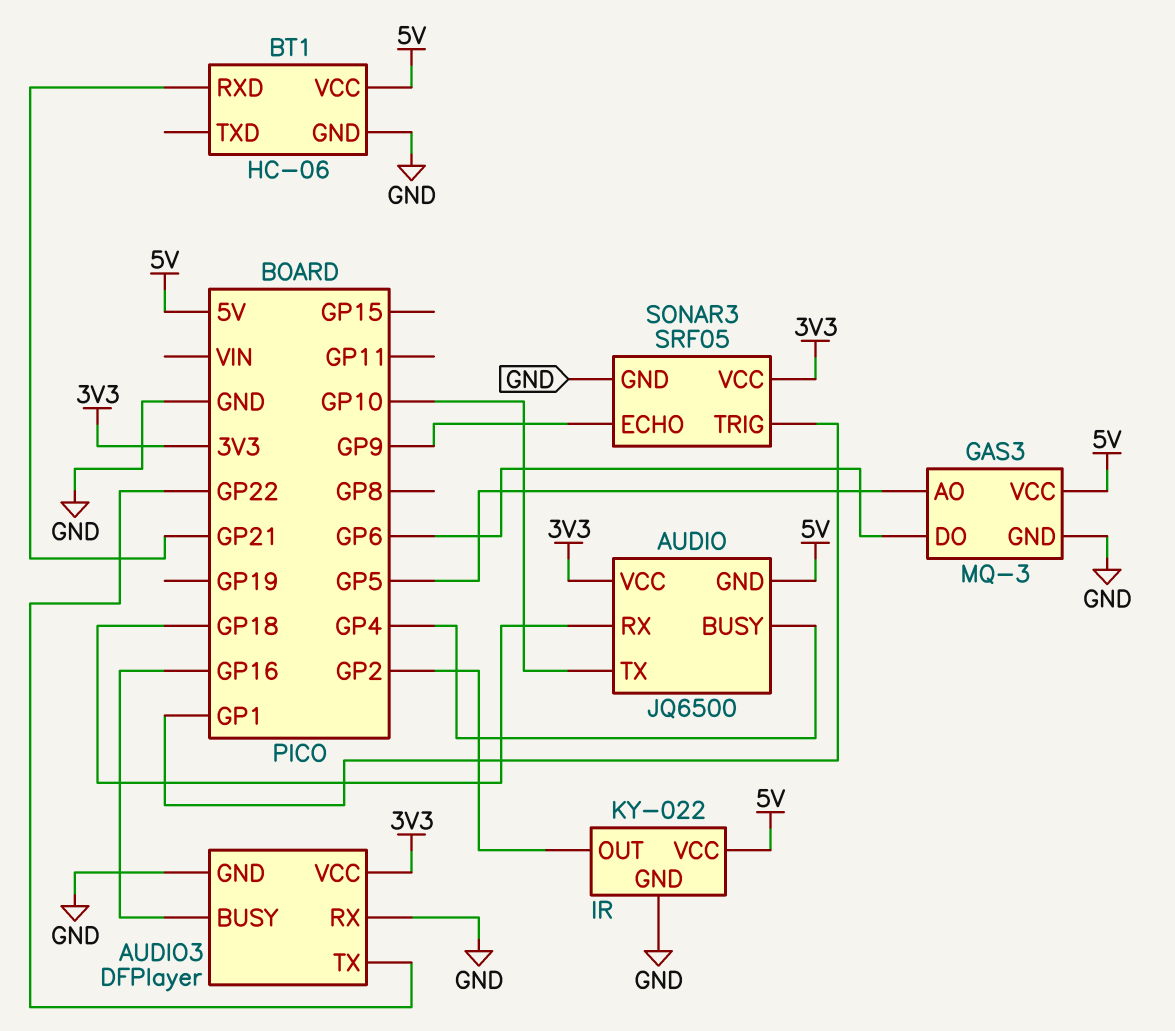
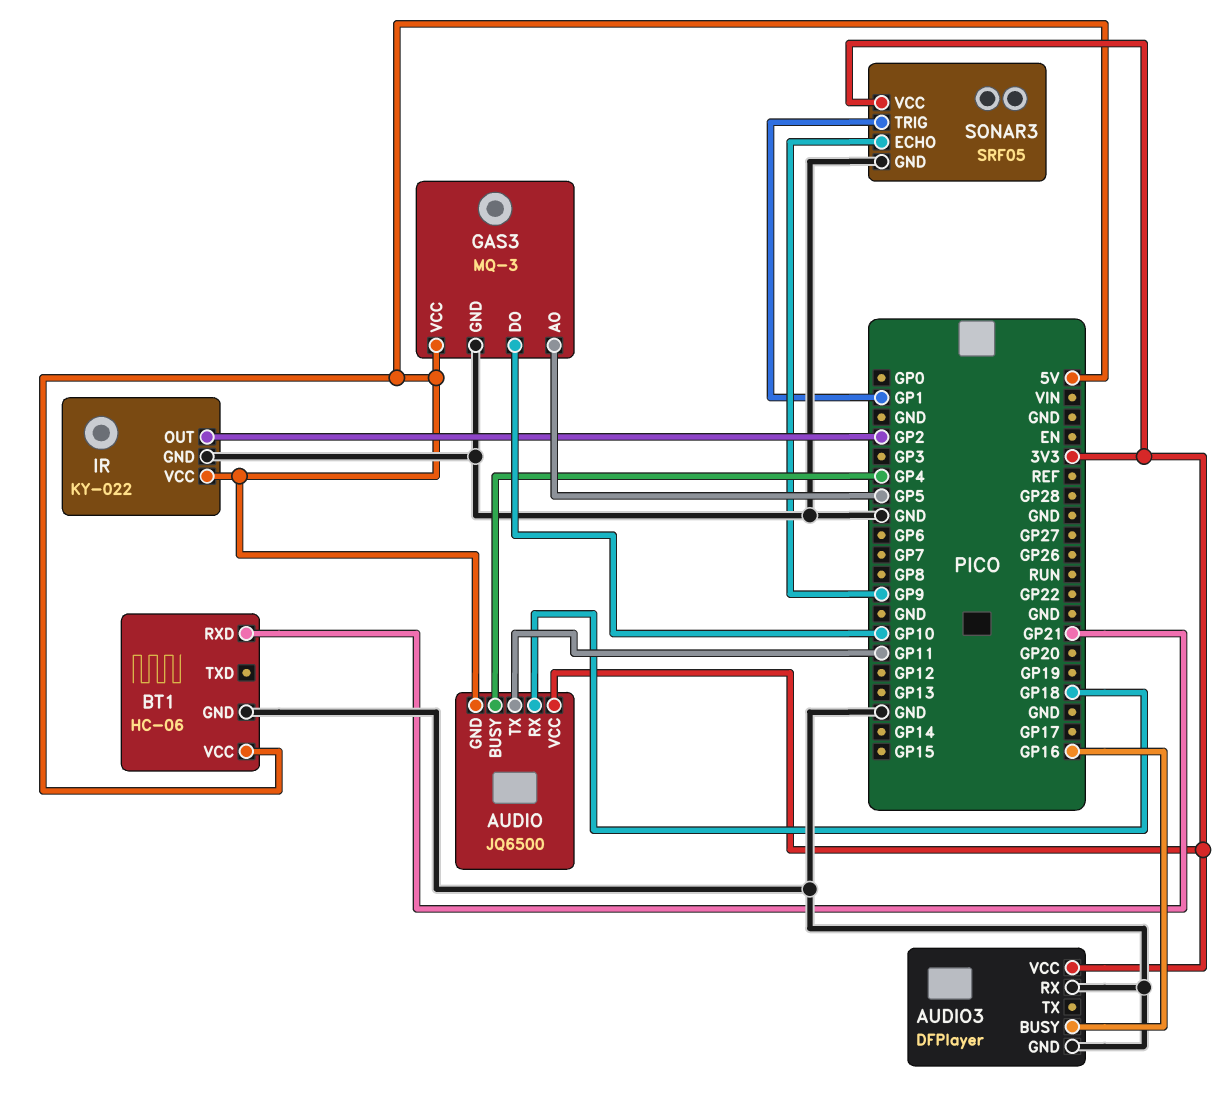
AUDIO pin TX: GP10 -> GP11
AUDIO3 pin TX: GP22 -> none
GAS3 pin DO: GP6 -> GP10

